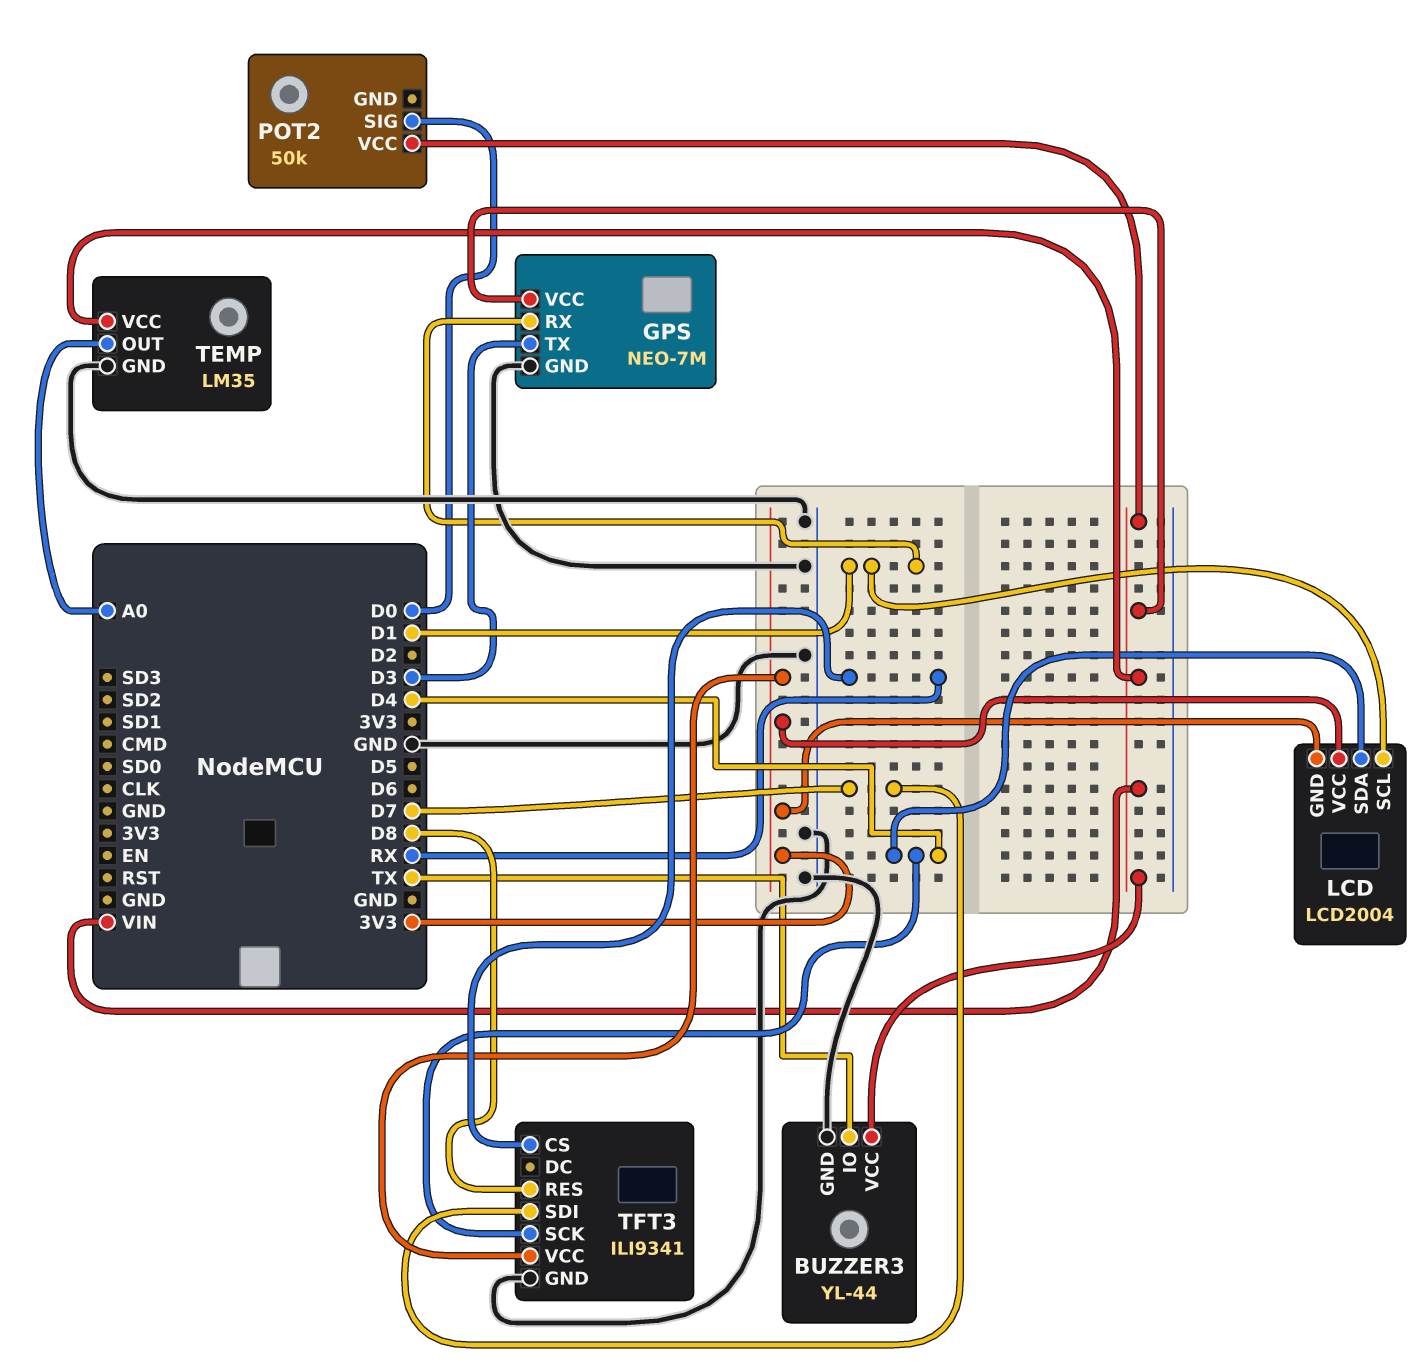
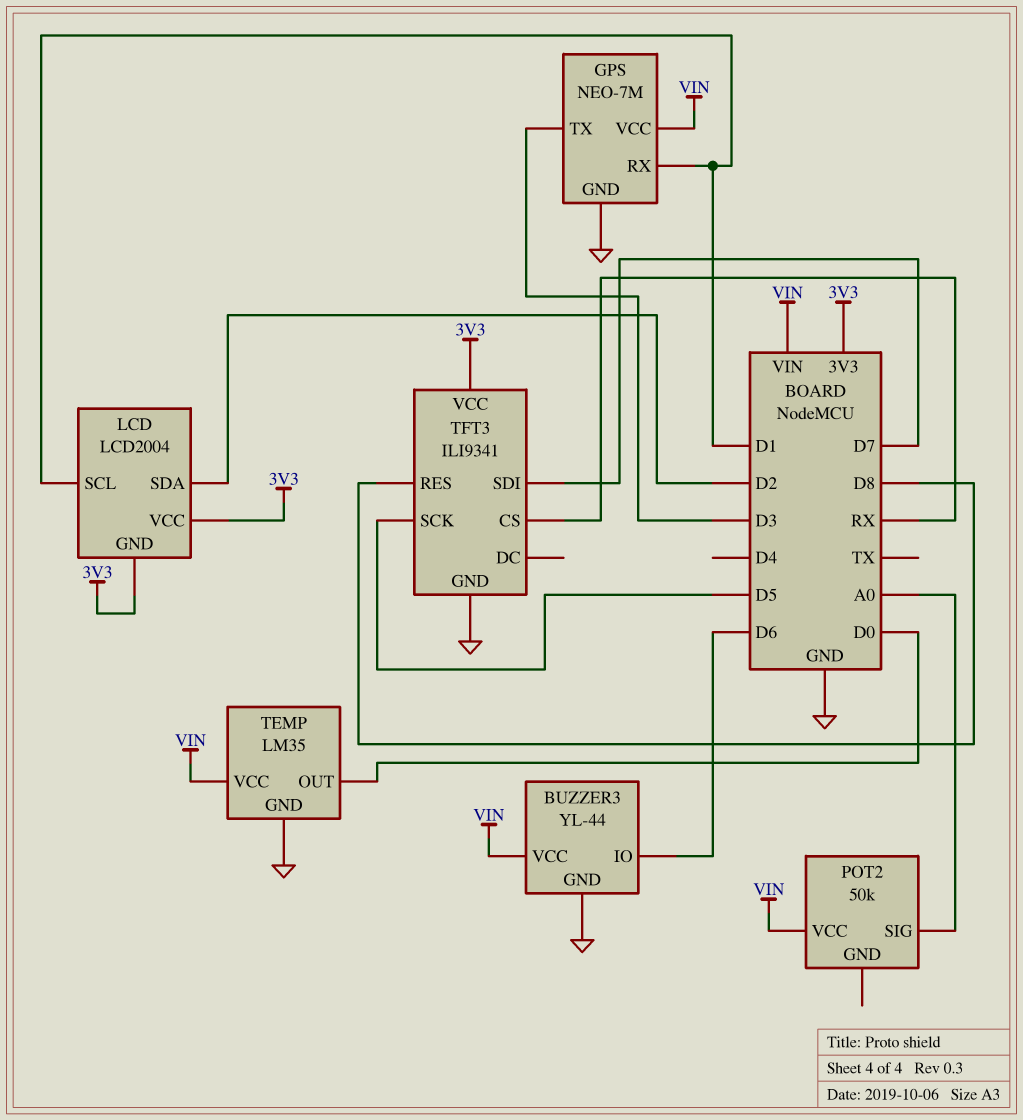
BUZZER3 pin IO: TX -> D6
LCD pin SDA: D4 -> D2
POT2 pin SIG: D0 -> A0
TEMP pin OUT: A0 -> D0
TFT3 pin SCK: D4 -> D5

